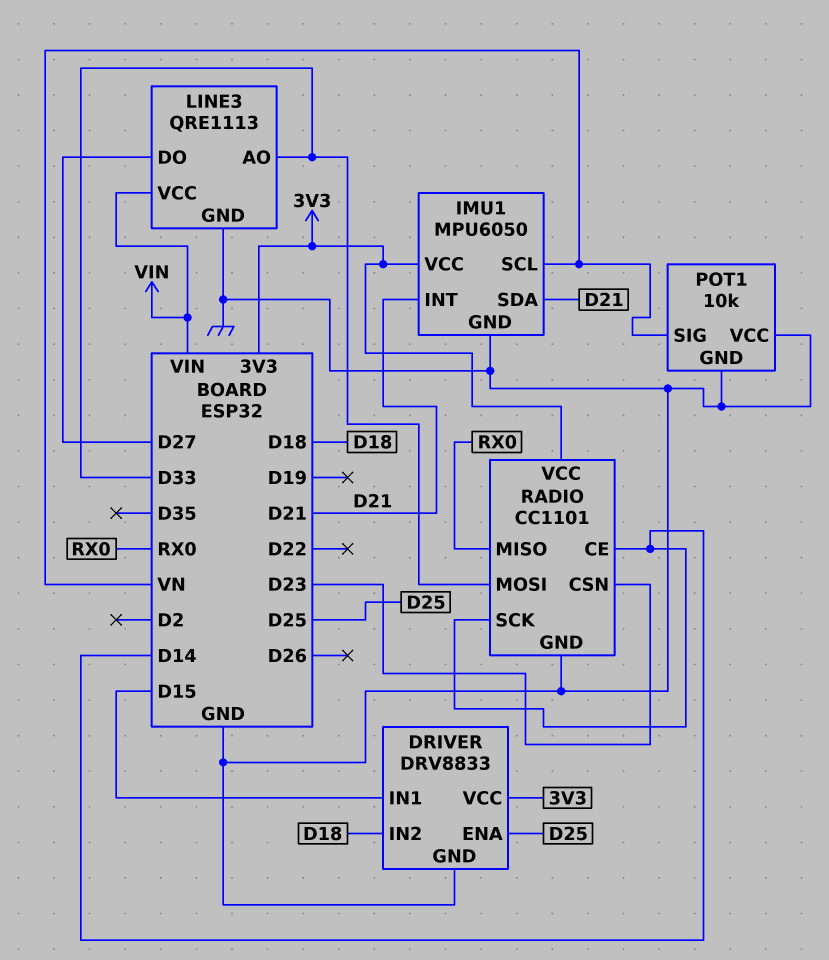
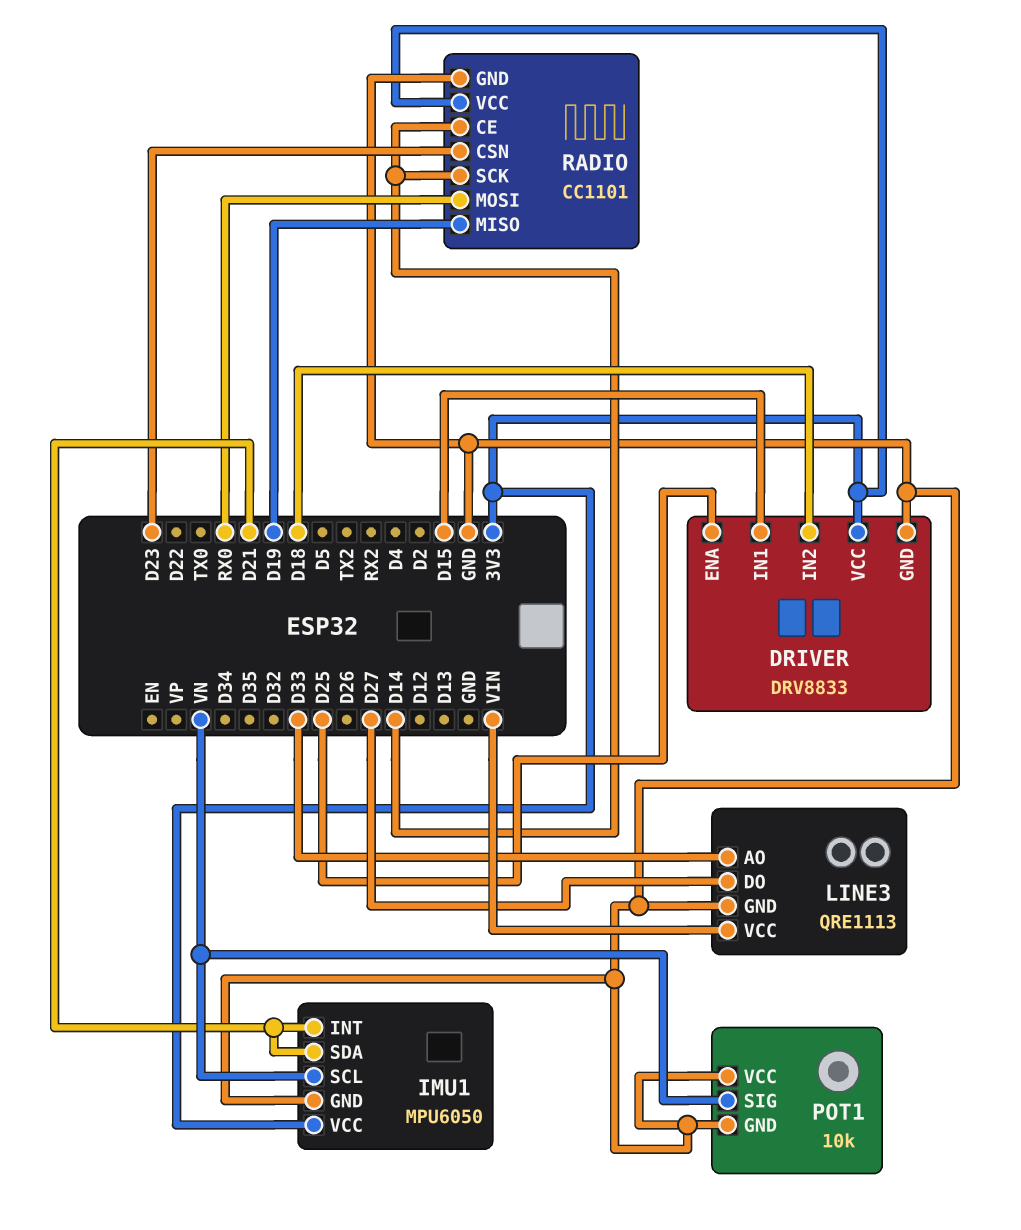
RADIO pin MISO: RX0 -> D19
RADIO pin MOSI: D33 -> RX0

